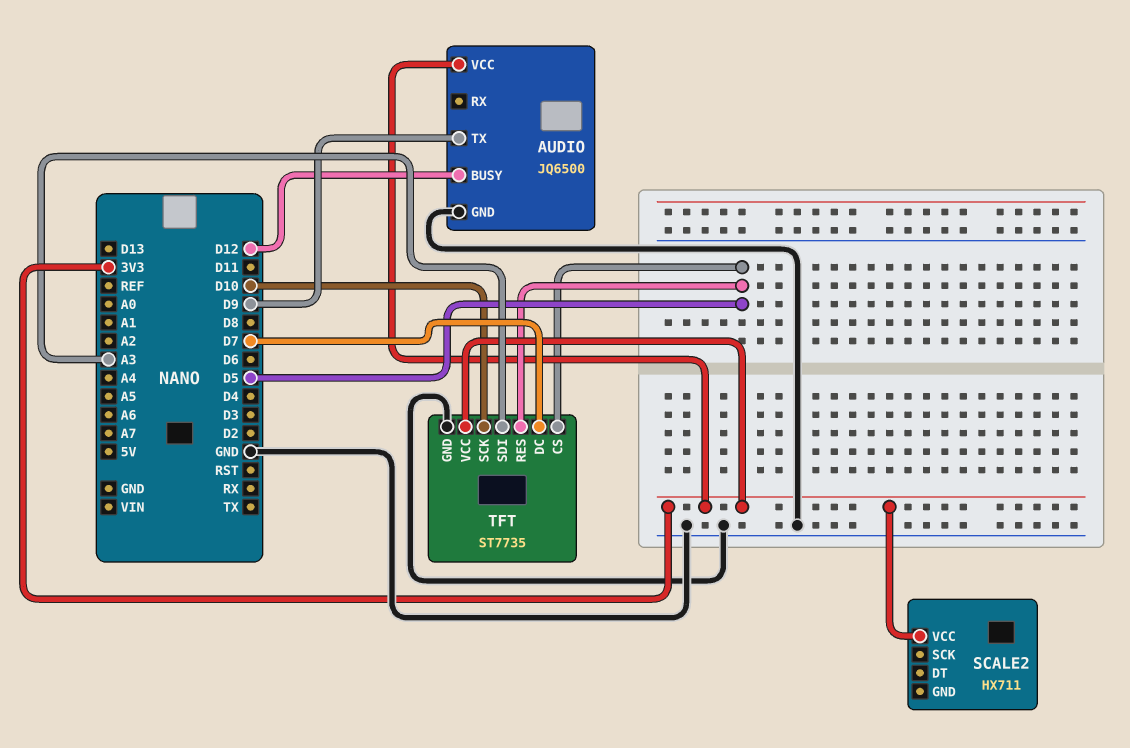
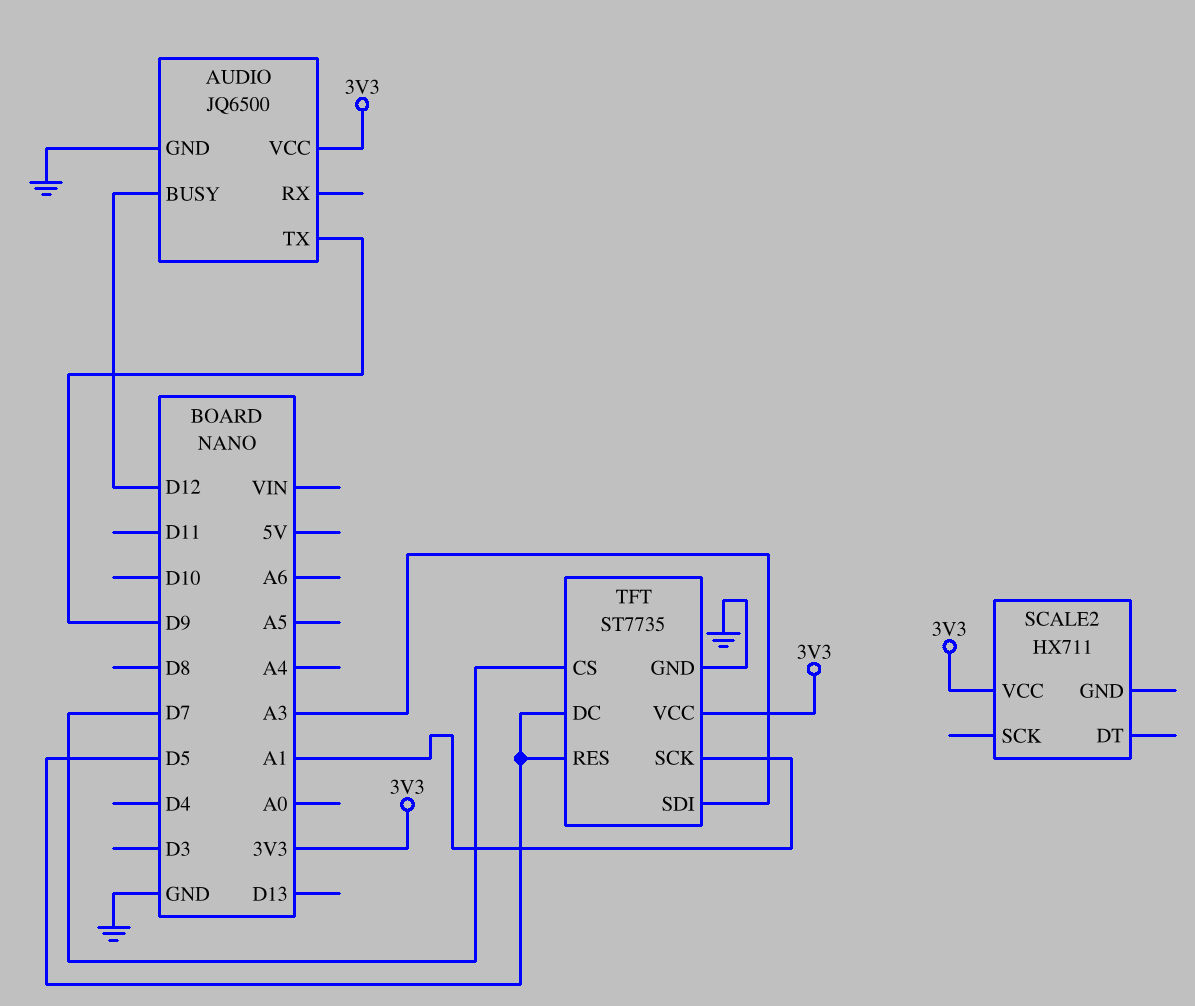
TFT pin CS: D5 -> D7
TFT pin DC: D7 -> D5
TFT pin SCK: D10 -> A1

